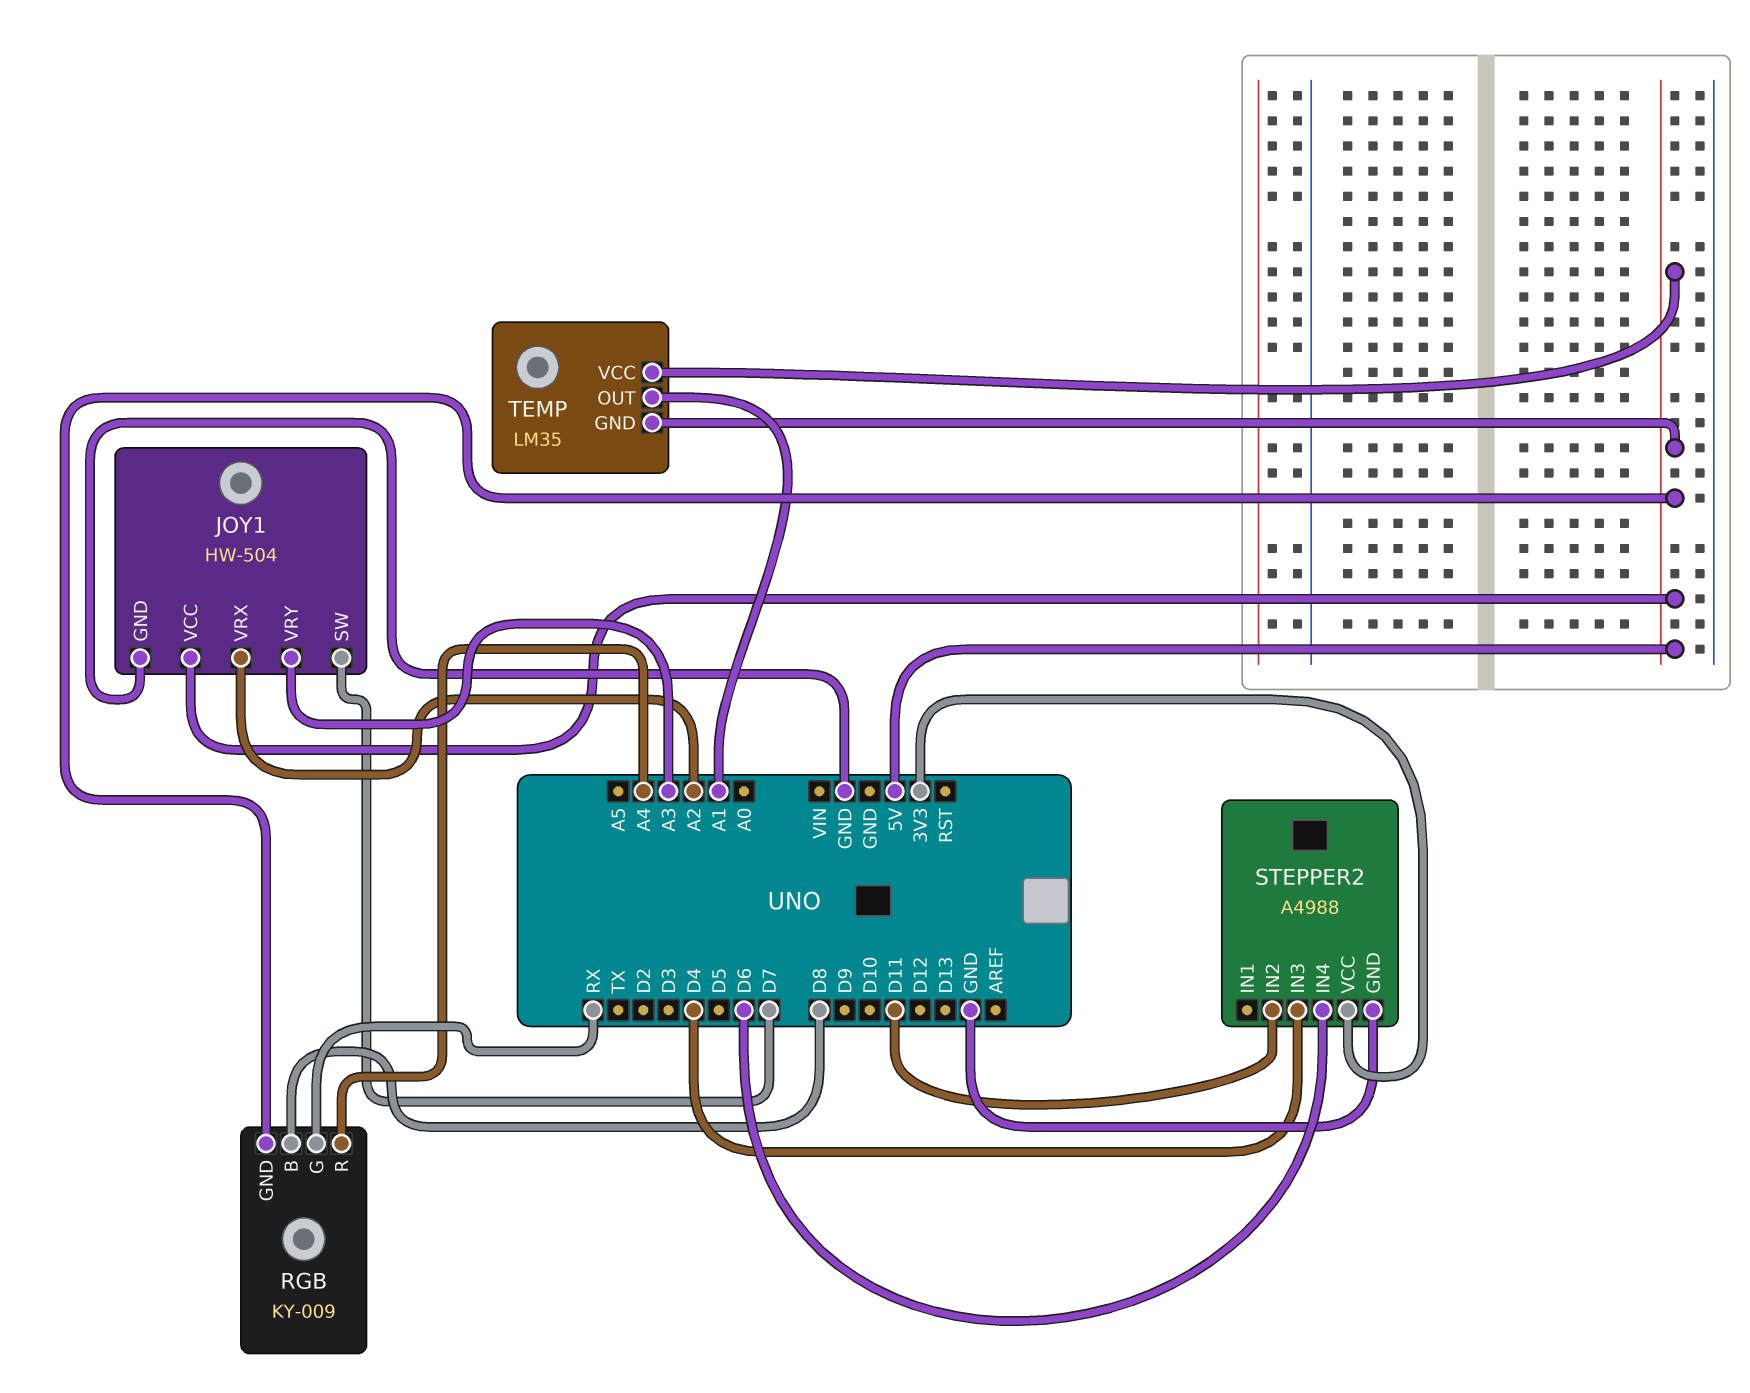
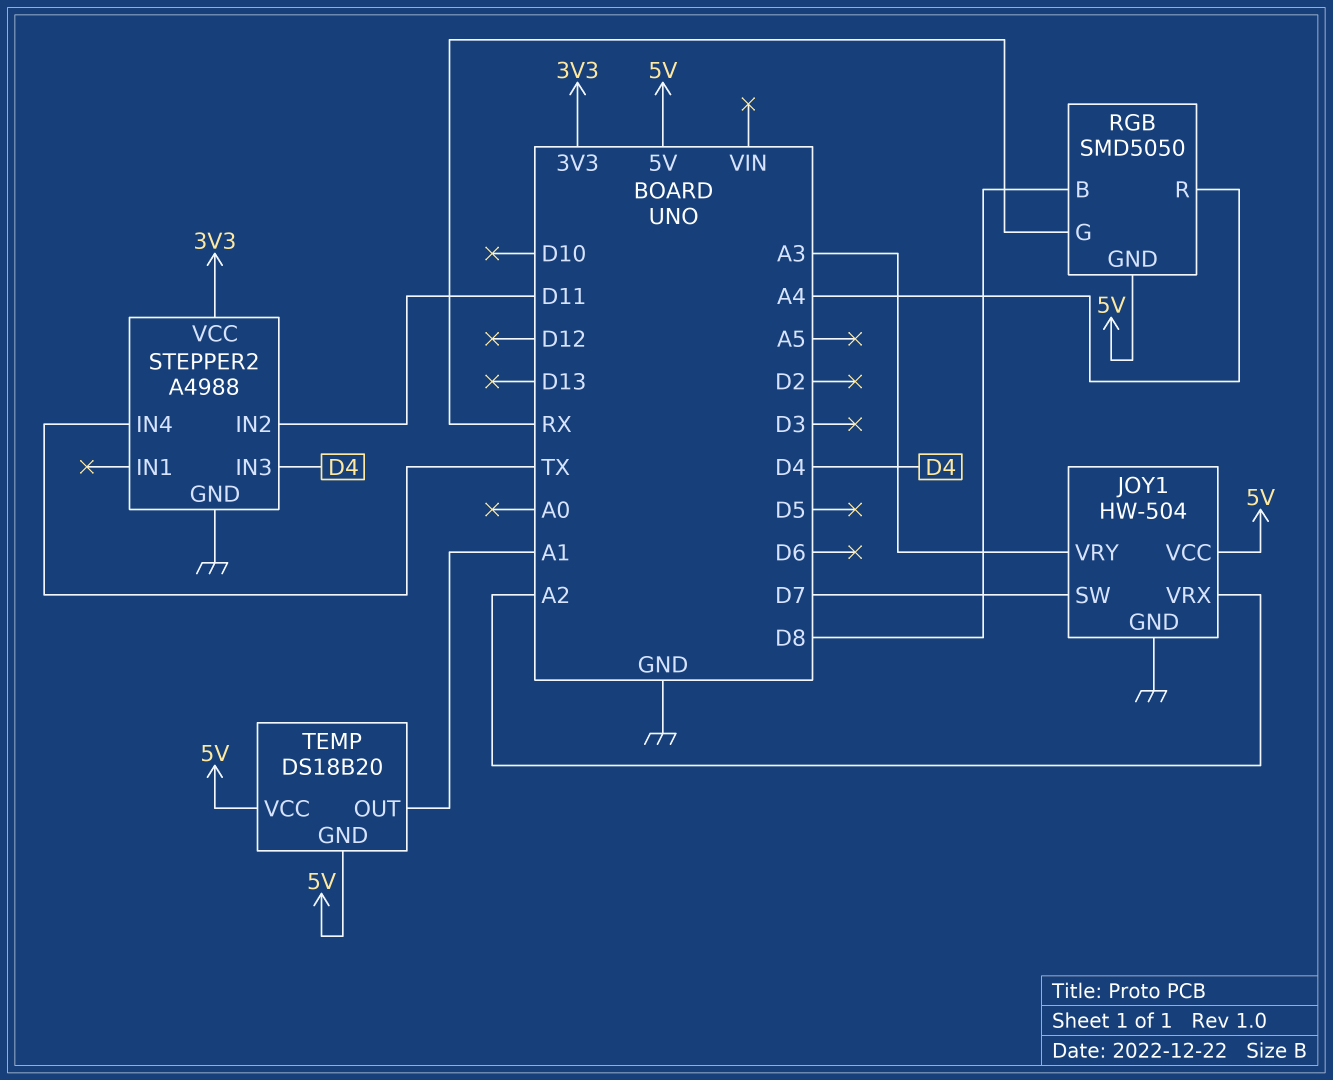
RGB: KY-009 -> SMD5050
STEPPER2 pin IN4: D6 -> TX
TEMP: LM35 -> DS18B20

